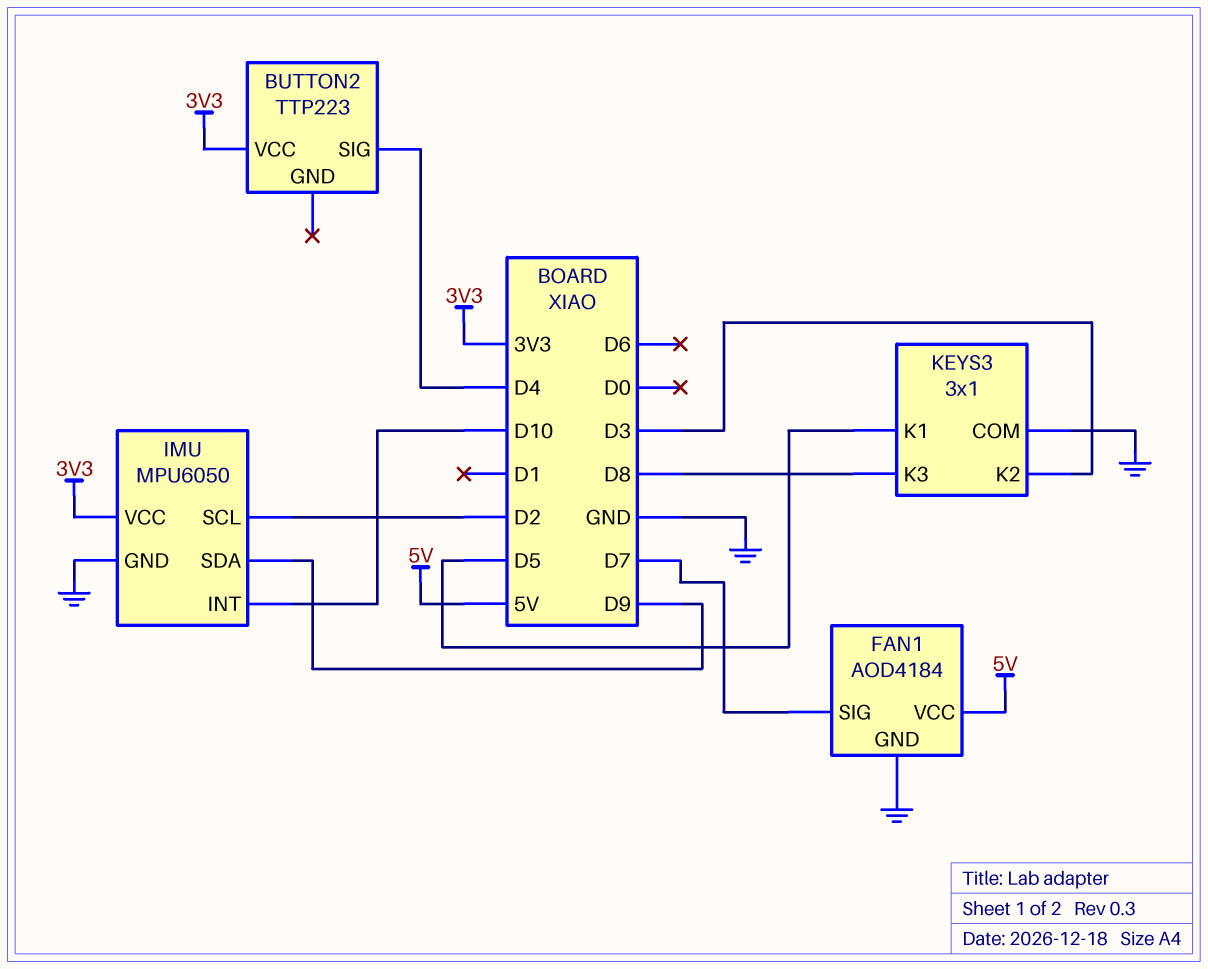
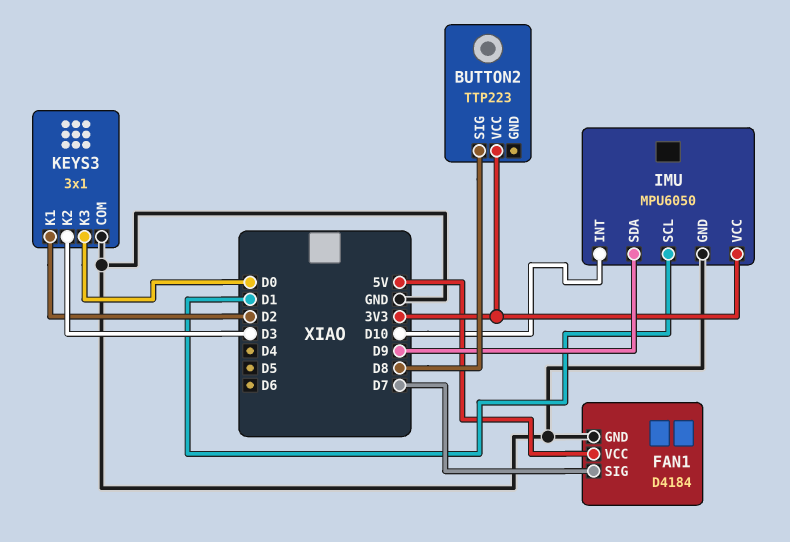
BUTTON2 pin SIG: D4 -> D8
FAN1: AOD4184 -> D4184
IMU pin SCL: D2 -> D1
KEYS3 pin K1: D5 -> D2
KEYS3 pin K3: D8 -> D0

